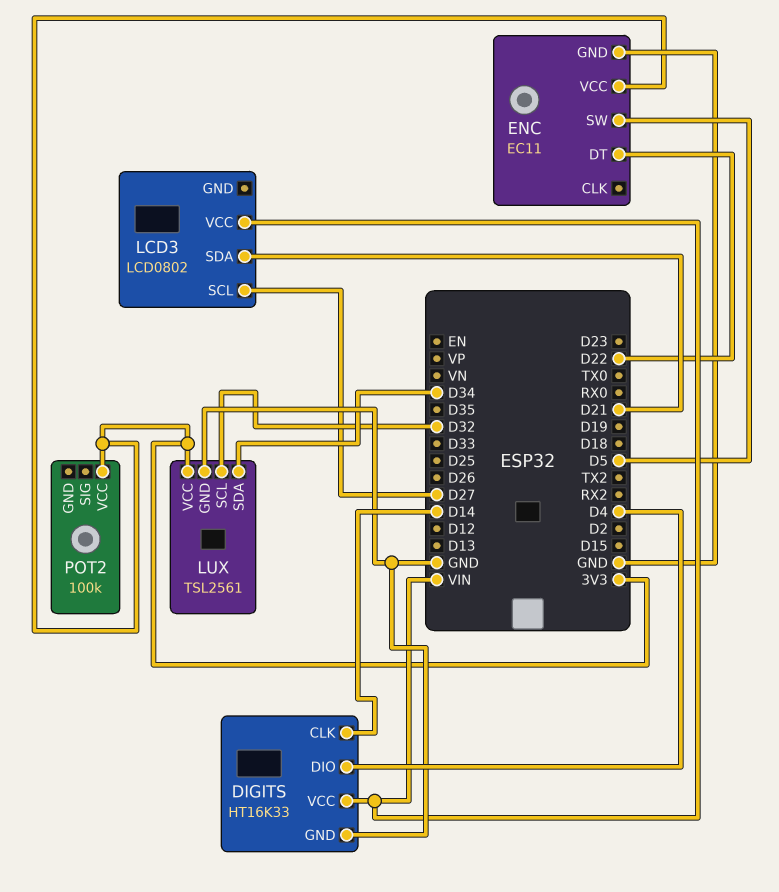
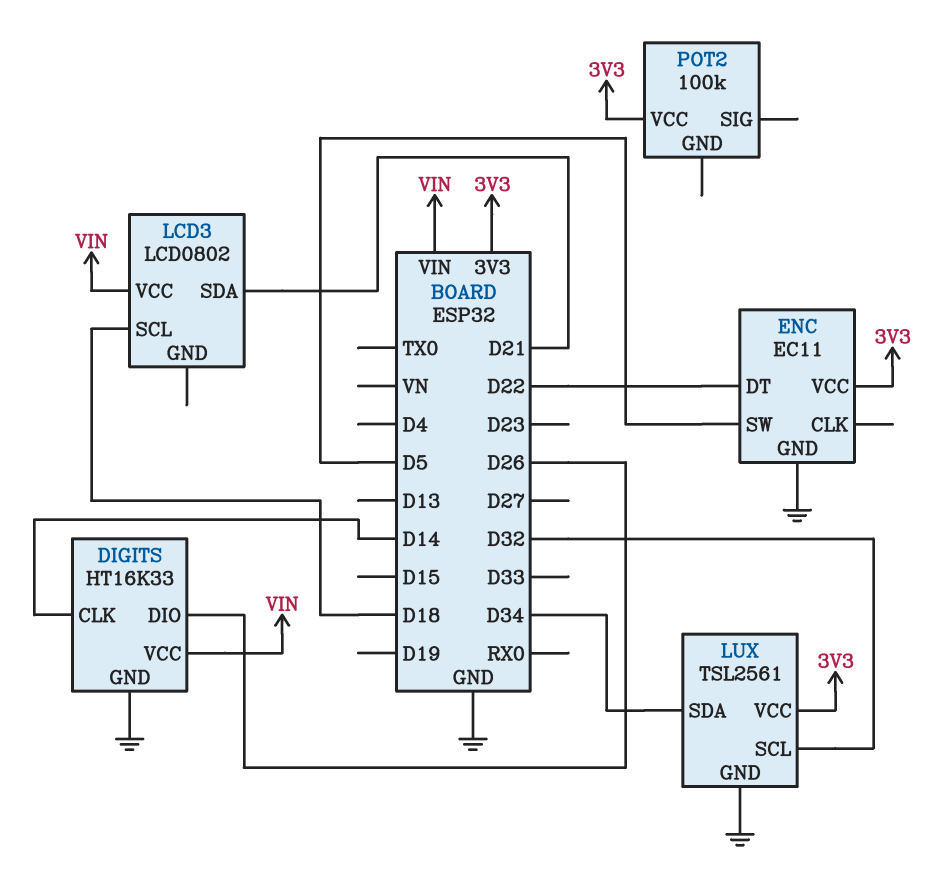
DIGITS pin DIO: D4 -> D26
LCD3 pin SCL: D27 -> D18

